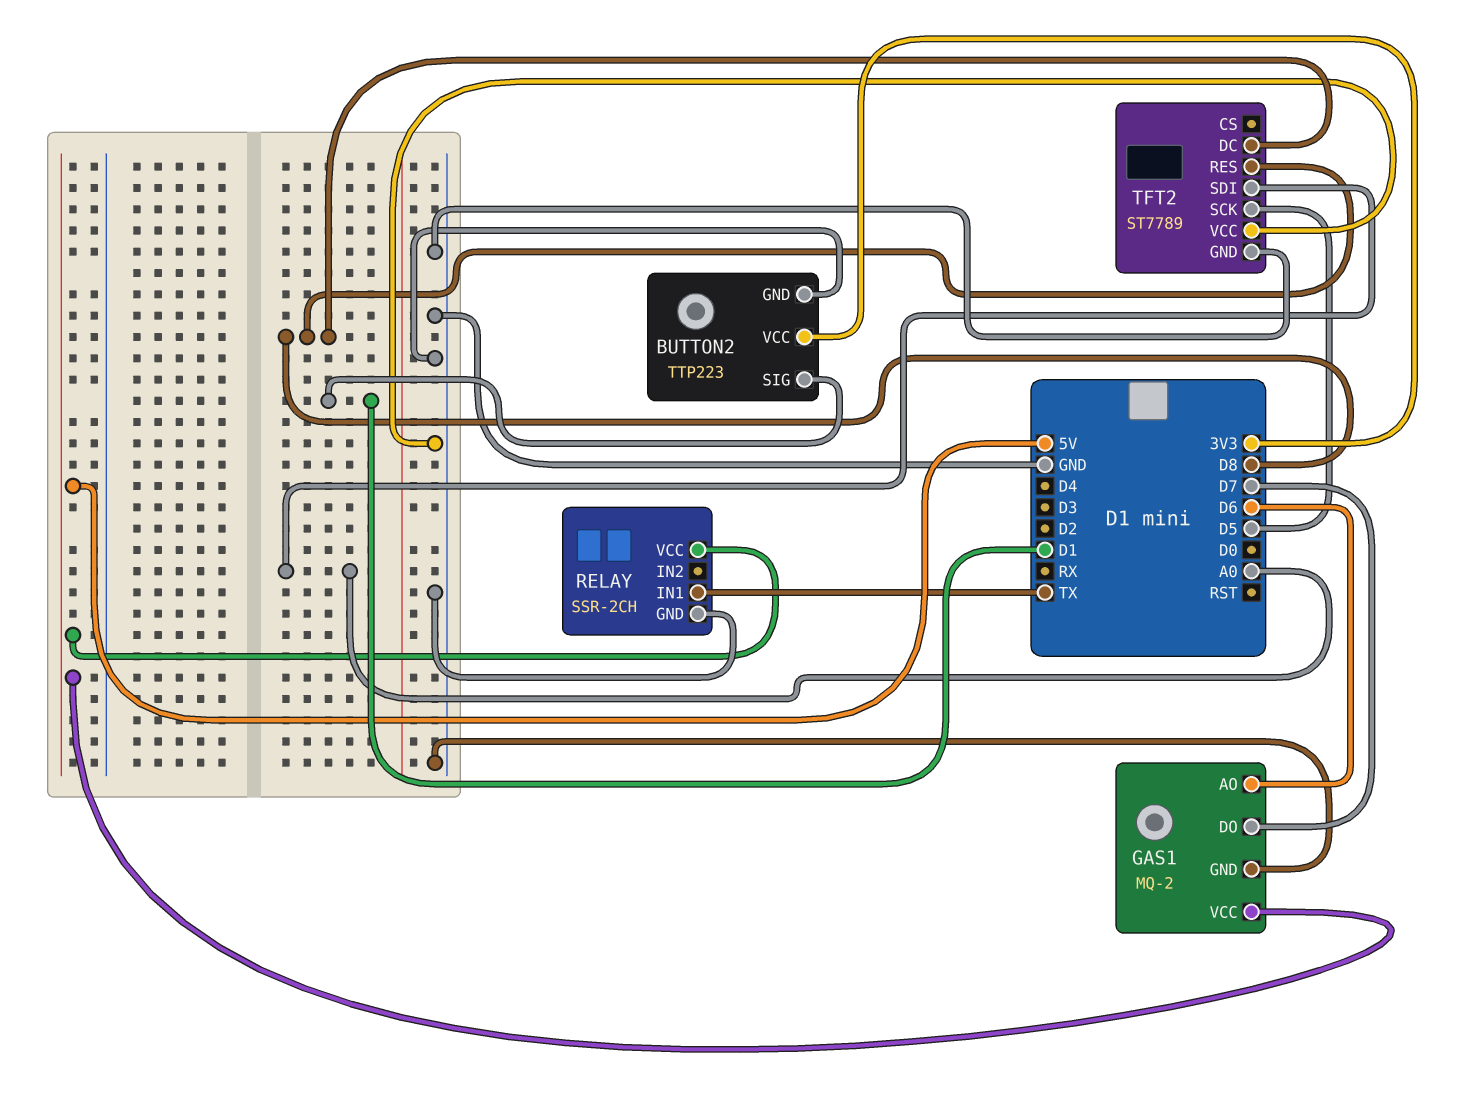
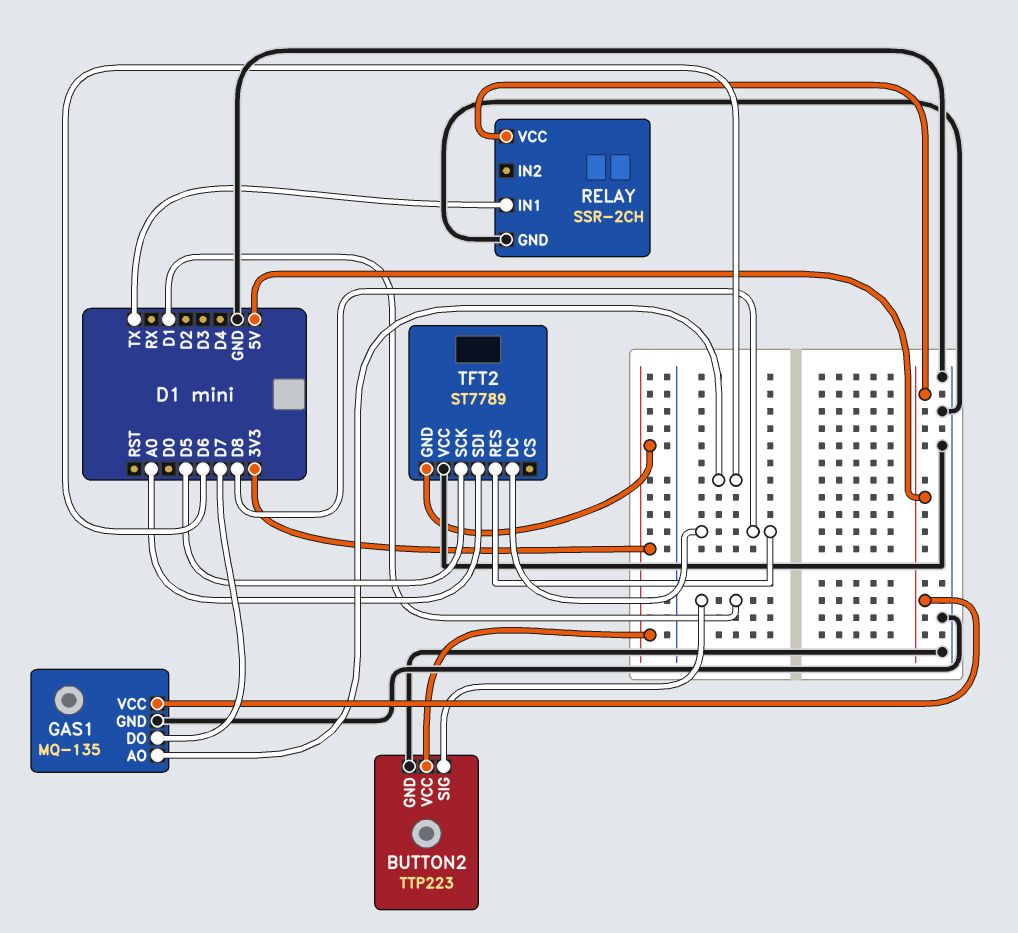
GAS1: MQ-2 -> MQ-135
TFT2 pin GND: GND -> 3V3

